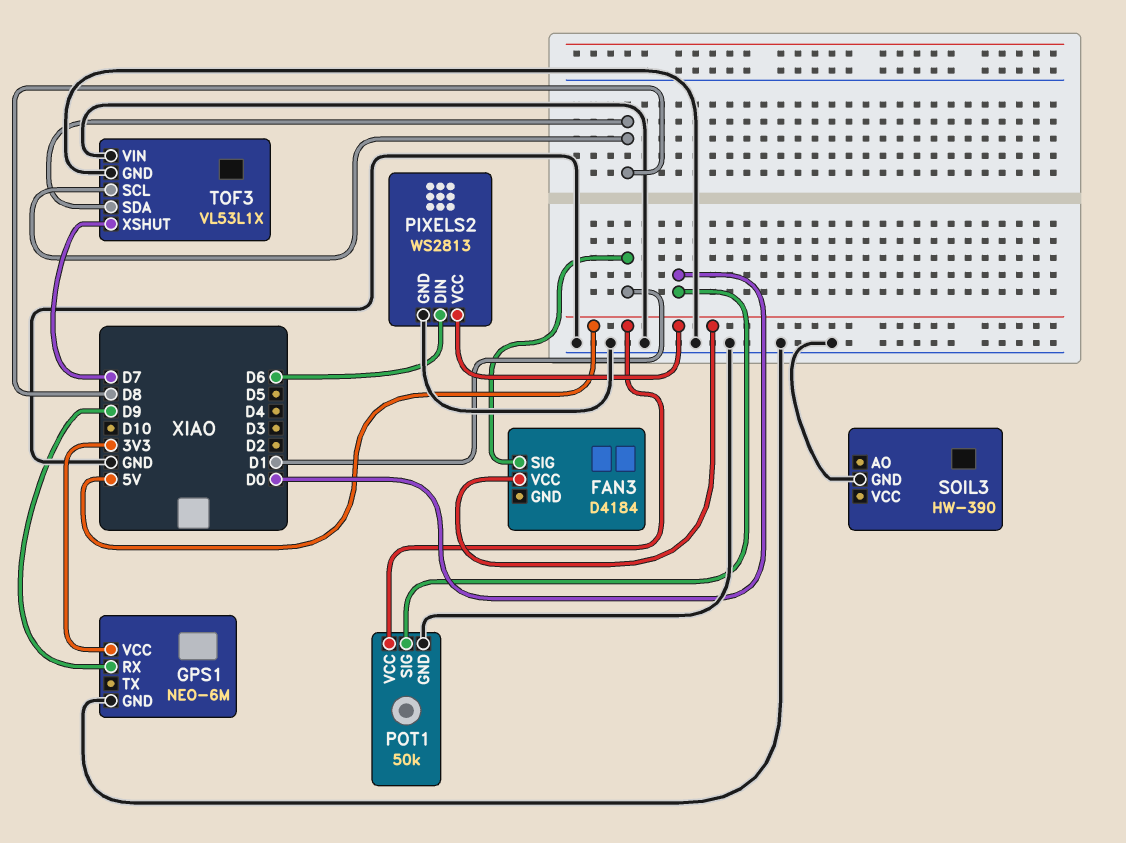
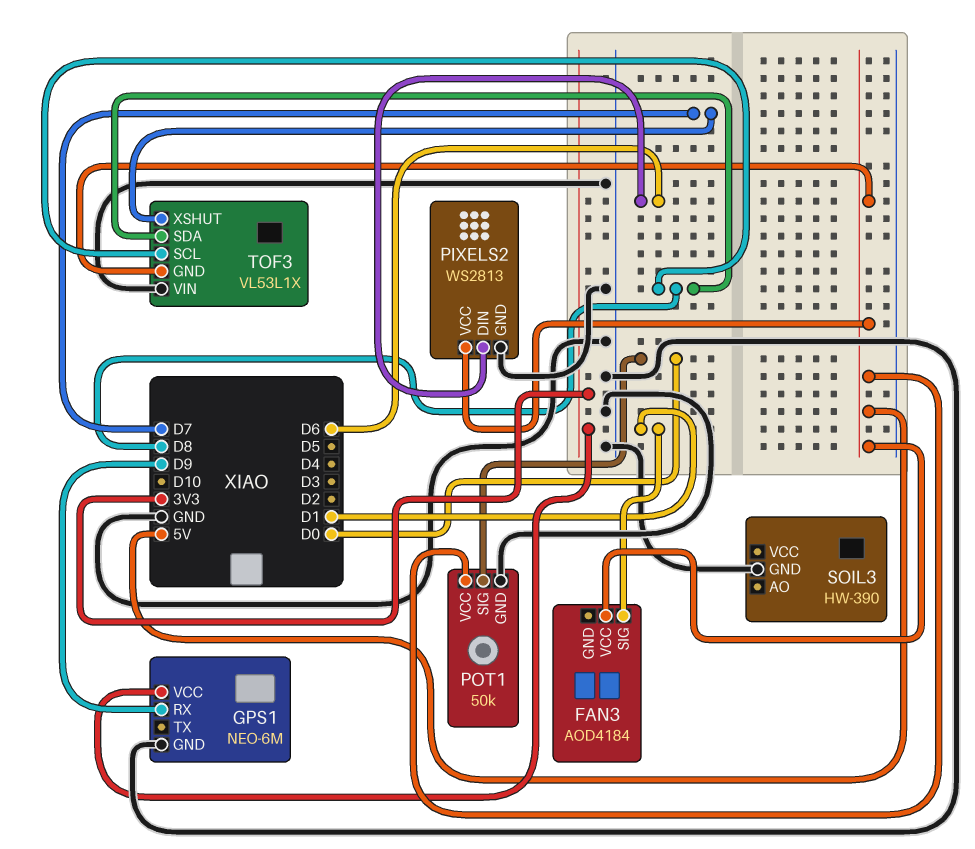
FAN3: D4184 -> AOD4184
TOF3 pin GND: GND -> 5V

